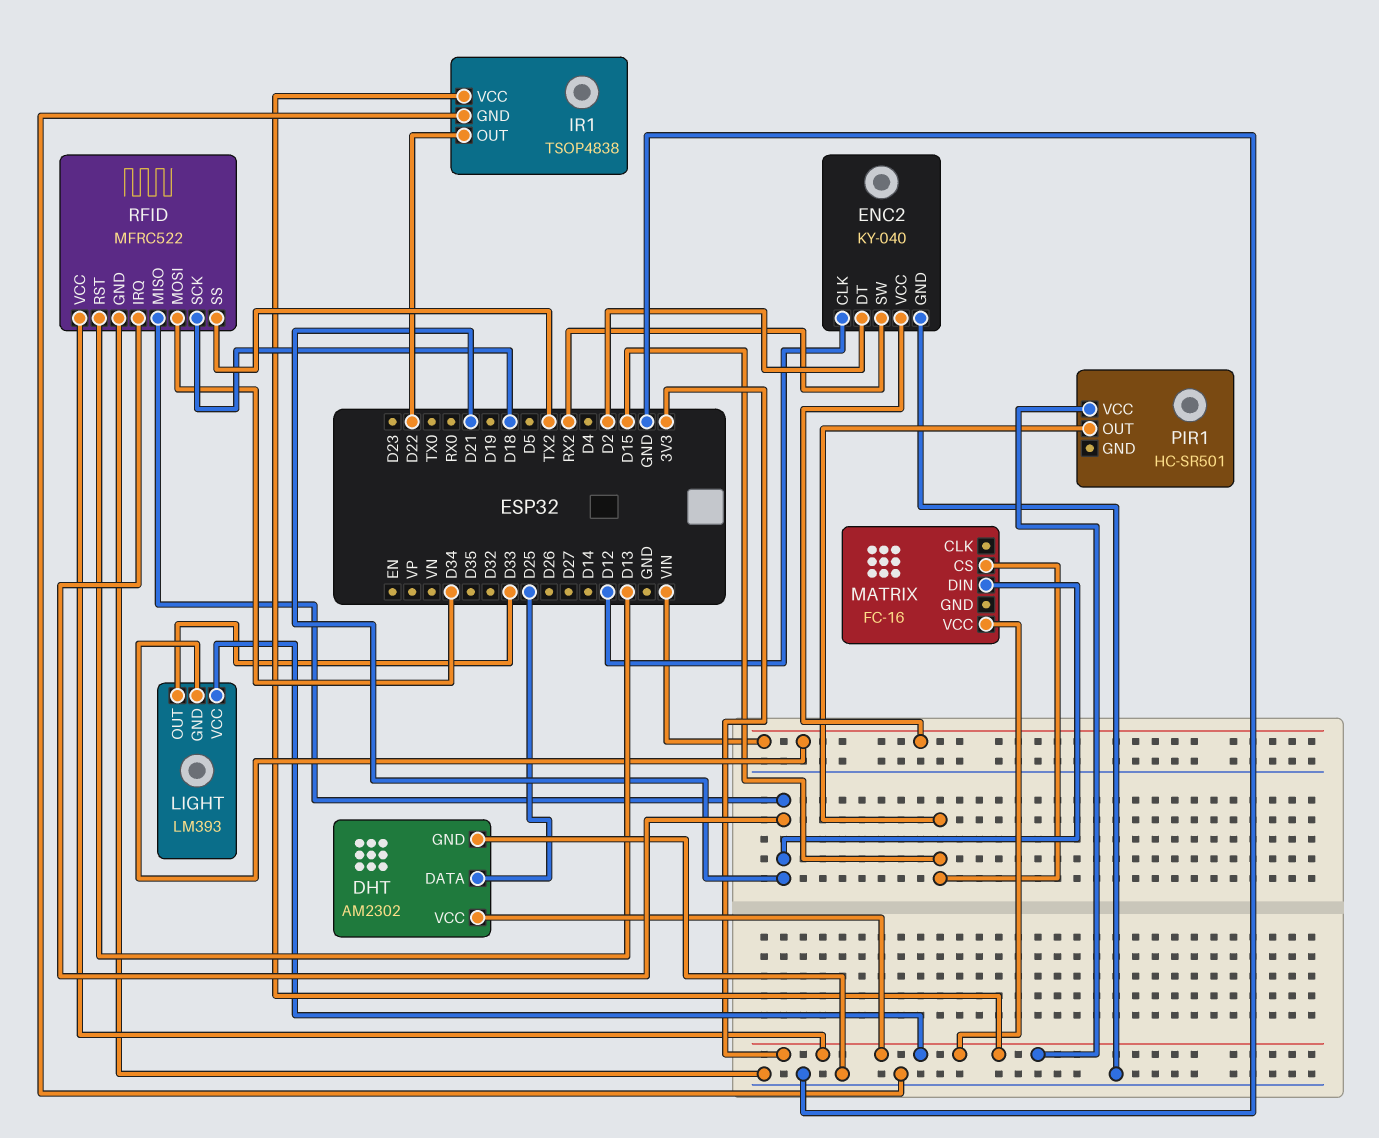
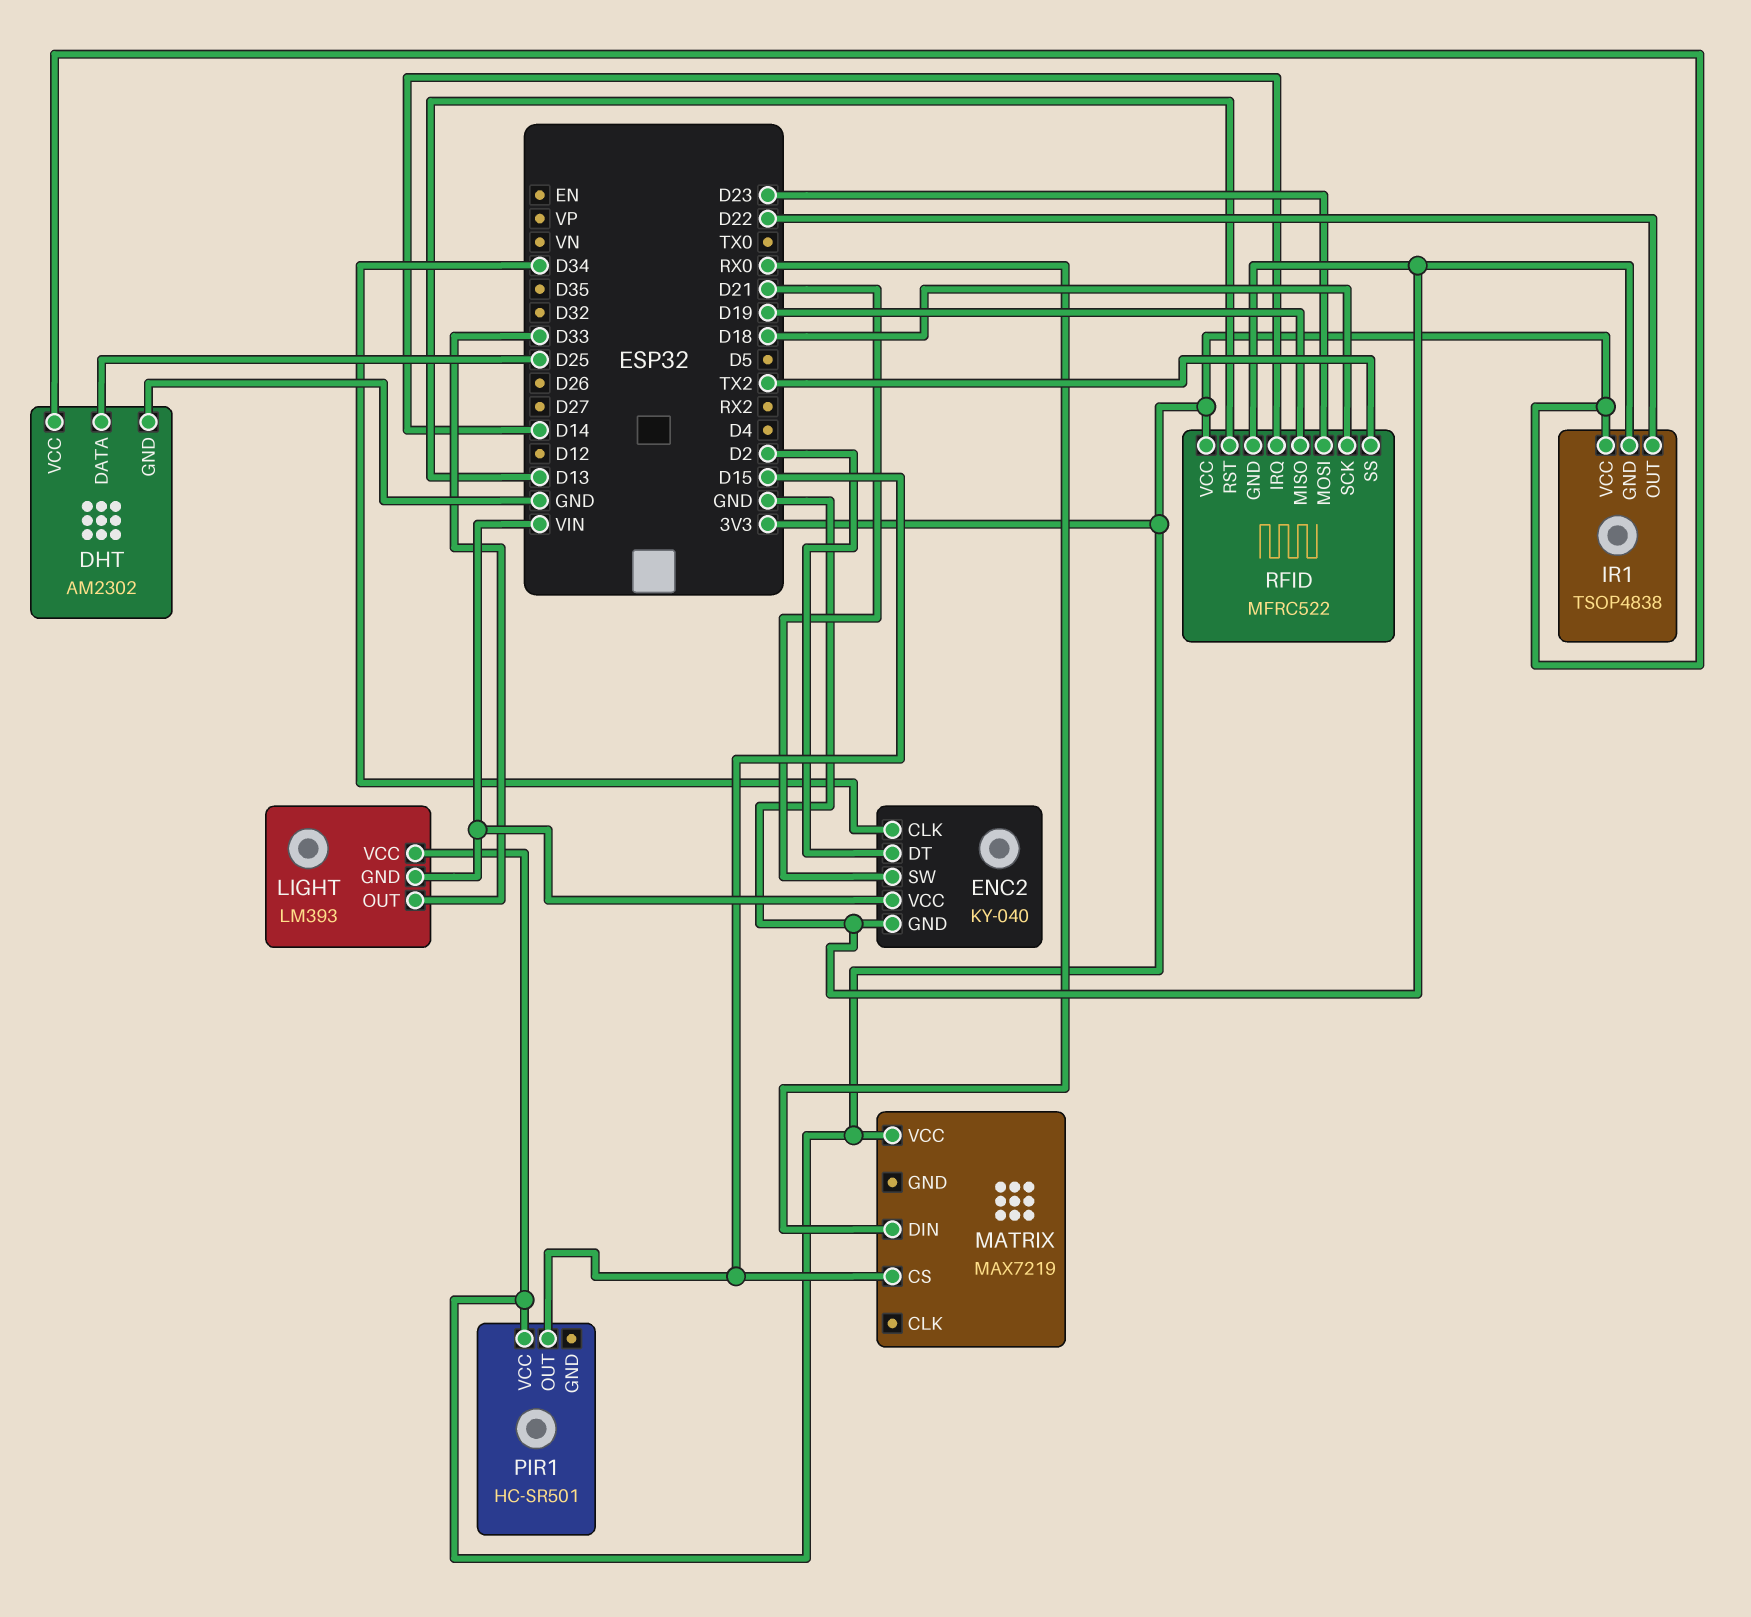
ENC2 pin CLK: D12 -> D34
ENC2 pin SW: RX2 -> D21
MATRIX: FC-16 -> MAX7219
MATRIX pin DIN: D21 -> RX0
RFID pin IRQ: D21 -> D14
RFID pin MISO: D21 -> D19
RFID pin MOSI: D34 -> D23

